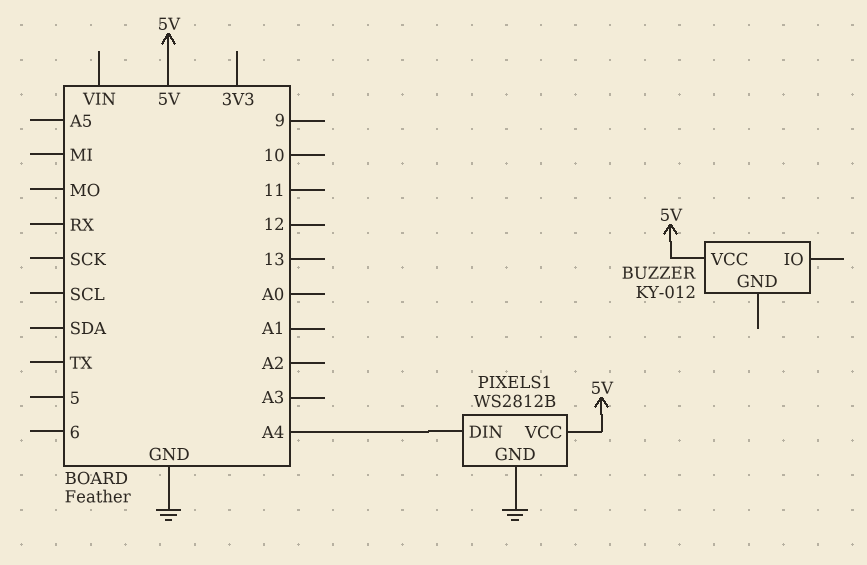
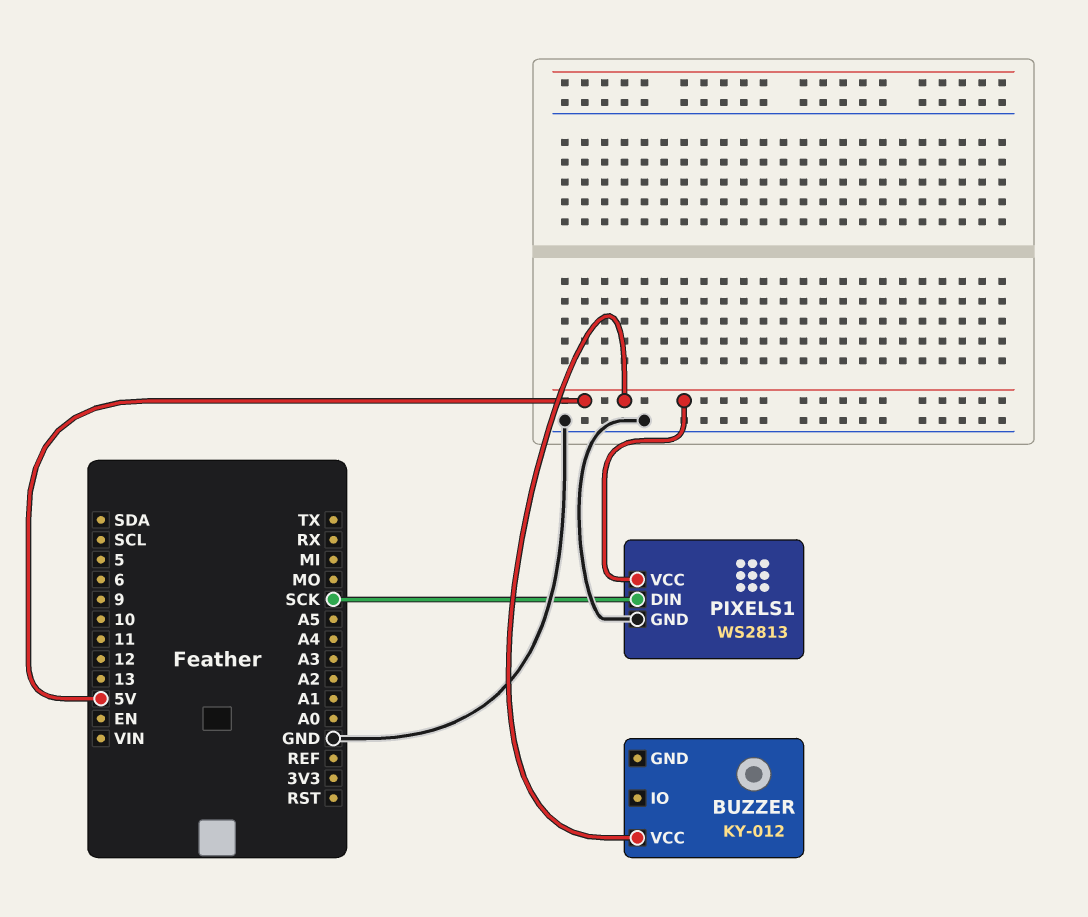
PIXELS1: WS2812B -> WS2813
PIXELS1 pin DIN: A4 -> SCK

